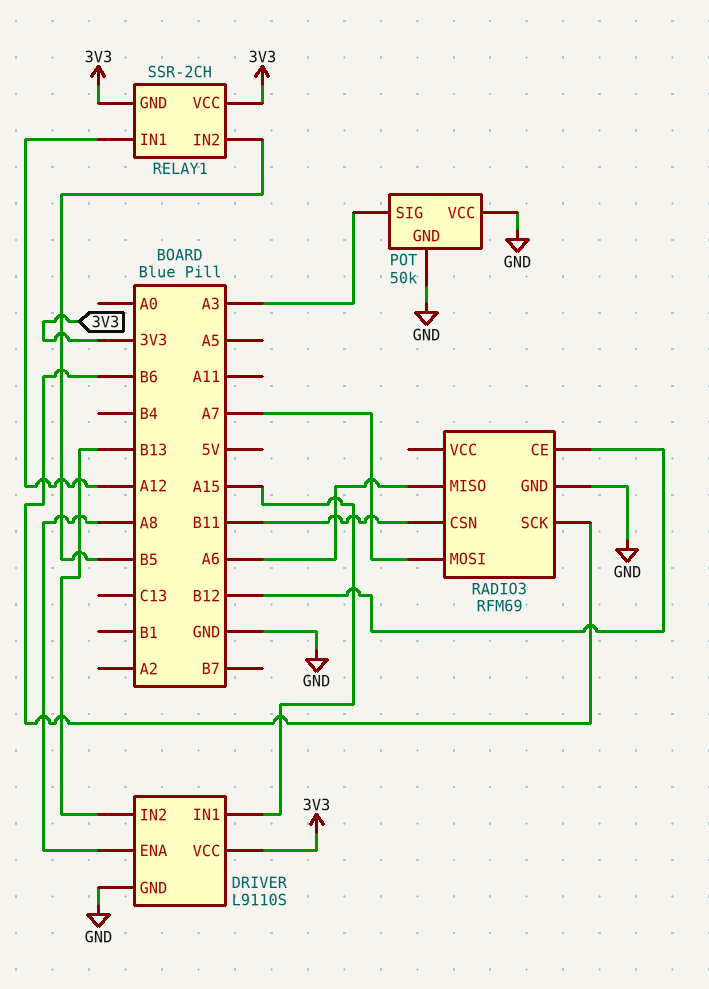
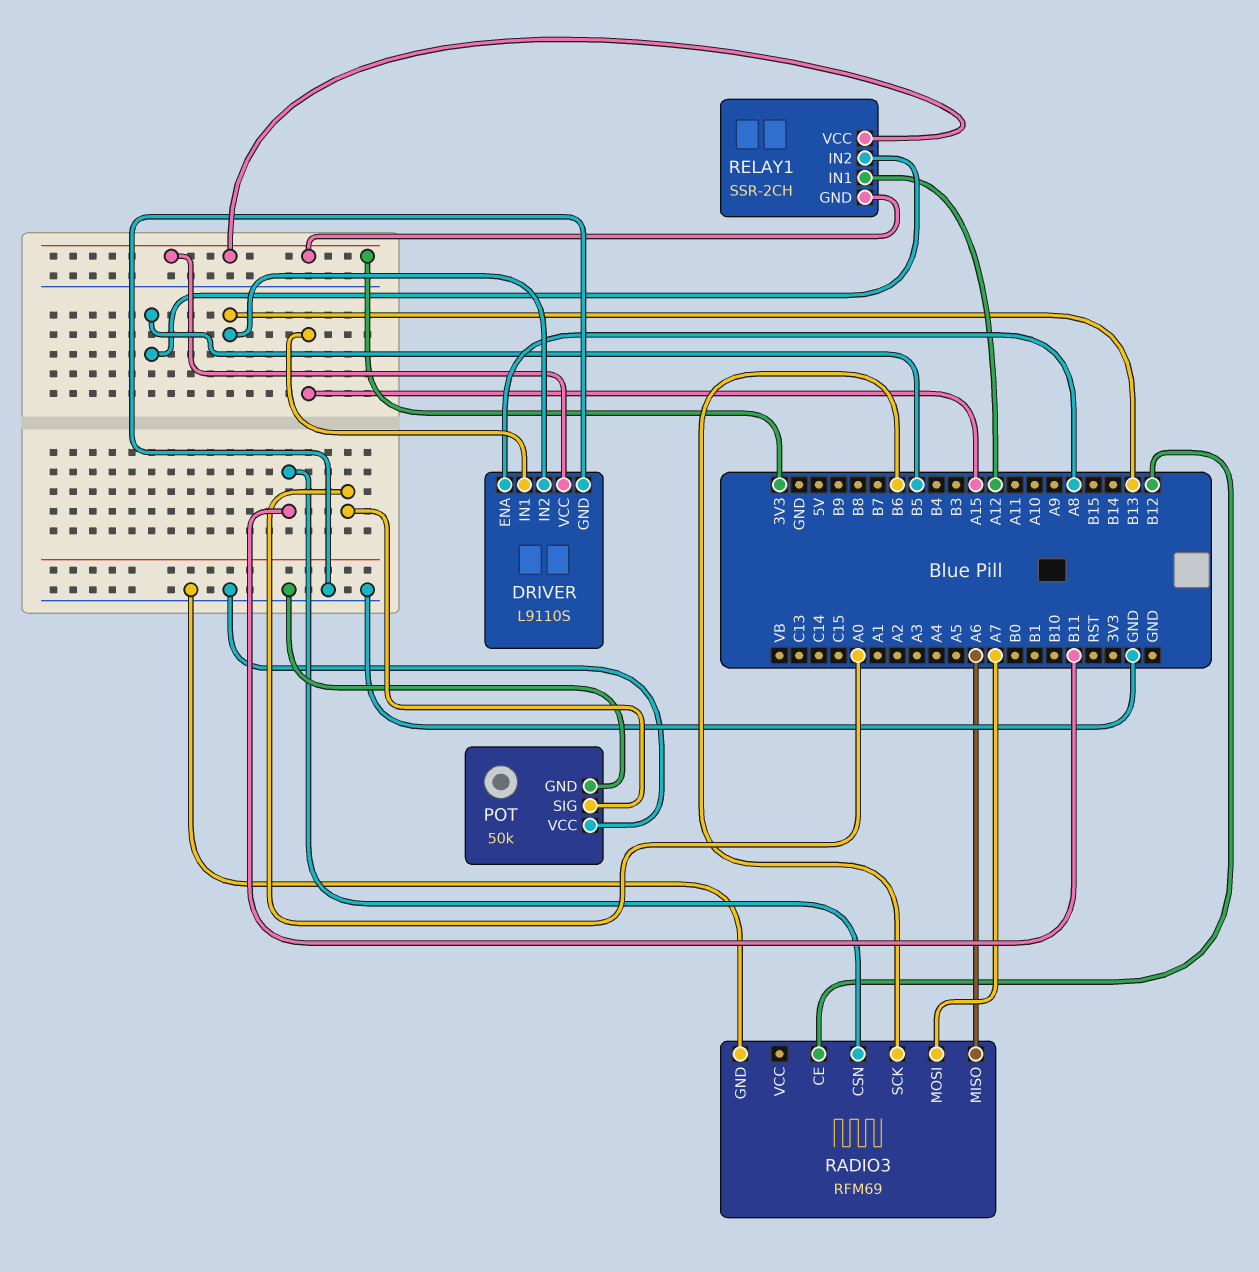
POT pin SIG: A3 -> A0

